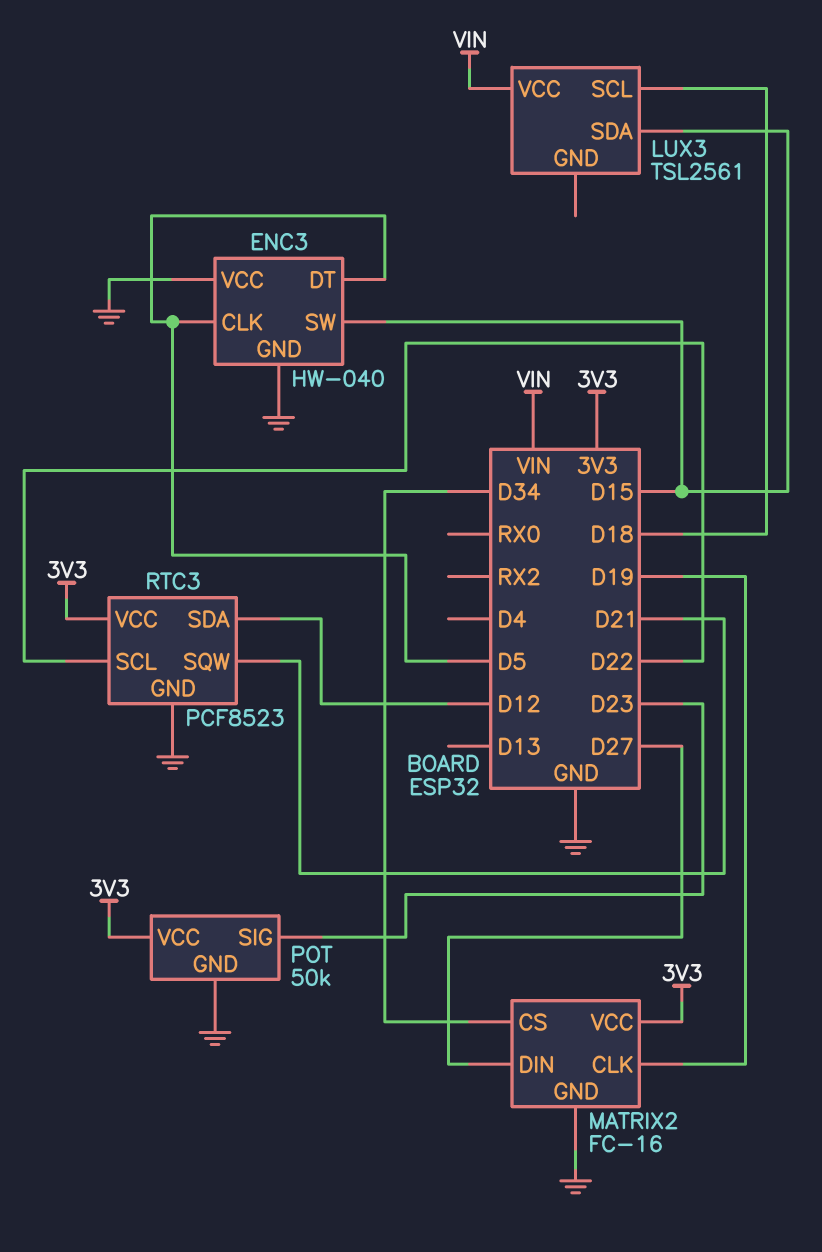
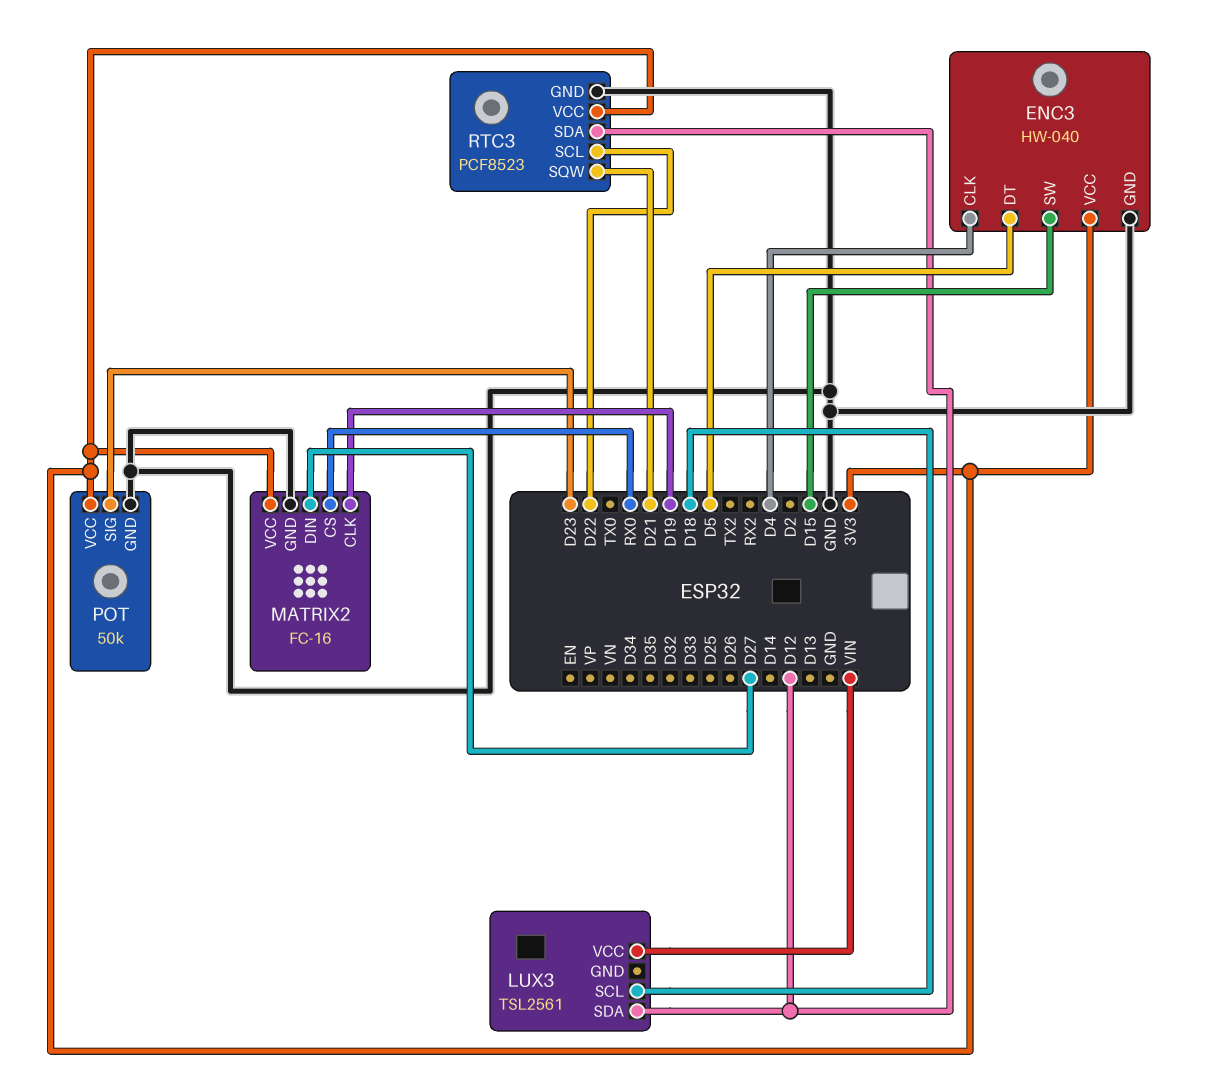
ENC3 pin CLK: D5 -> D4
ENC3 pin VCC: GND -> 3V3
LUX3 pin SDA: D15 -> D12
MATRIX2 pin CS: D34 -> RX0

